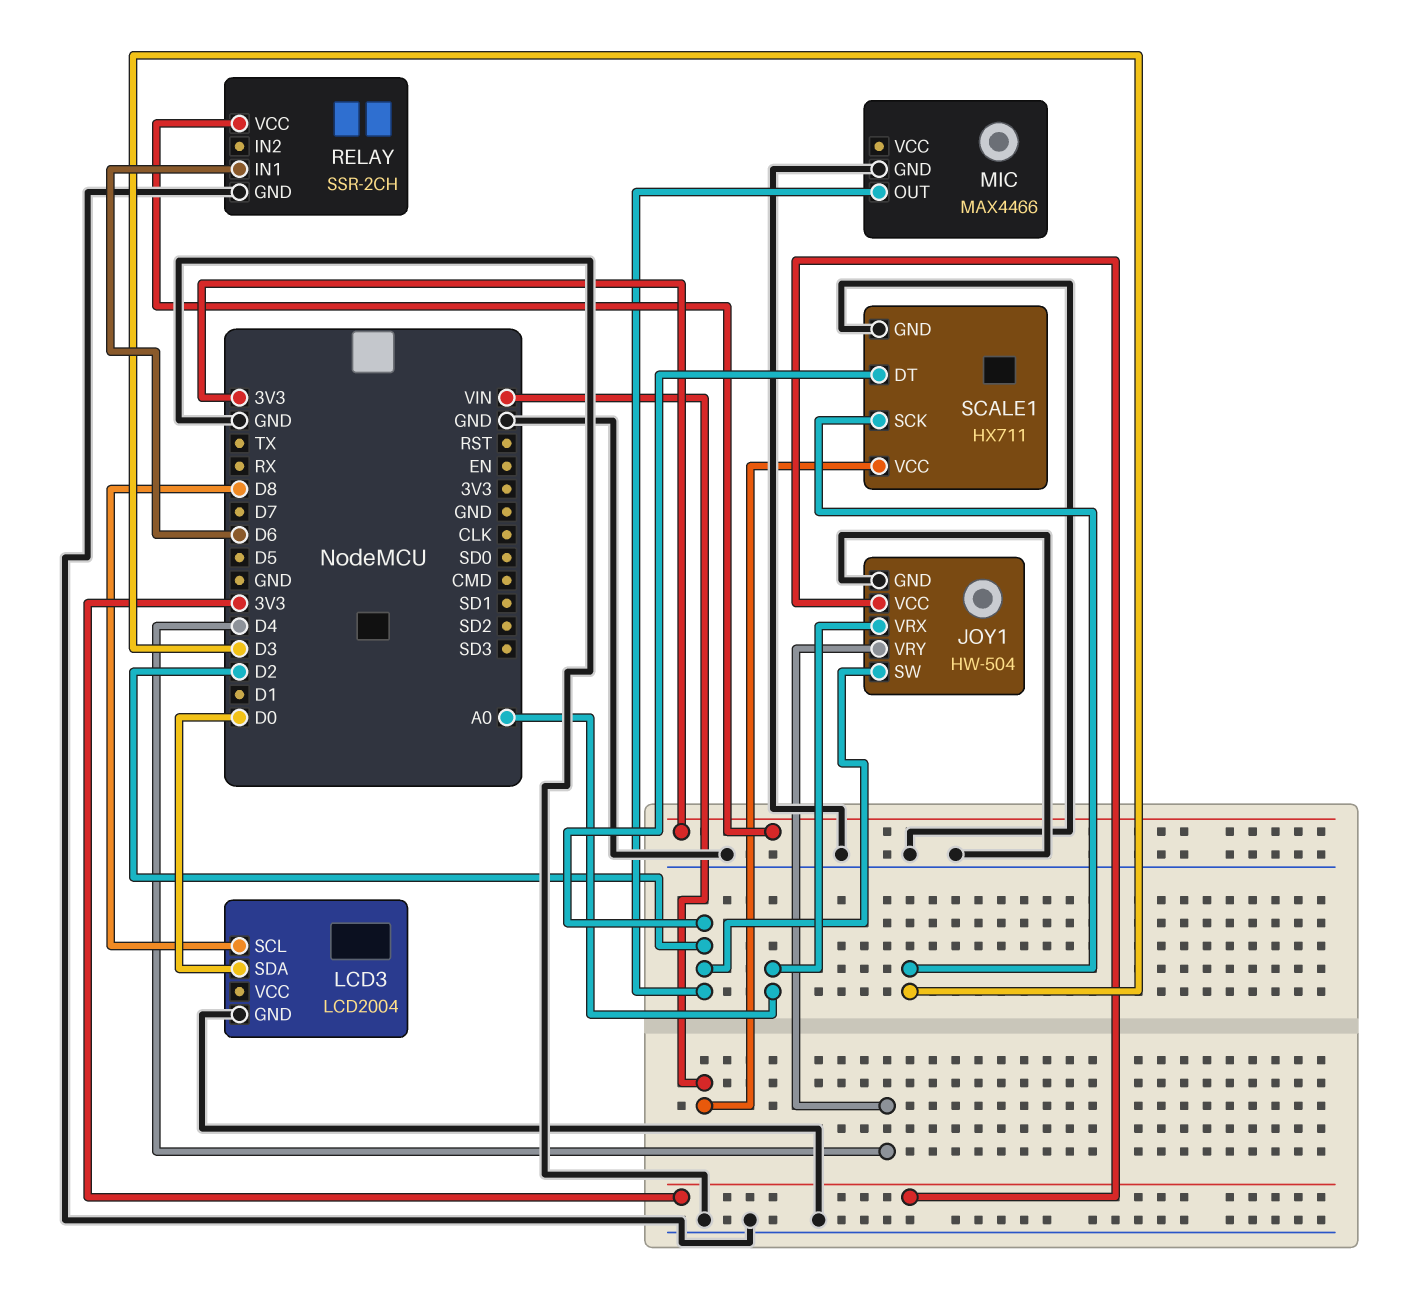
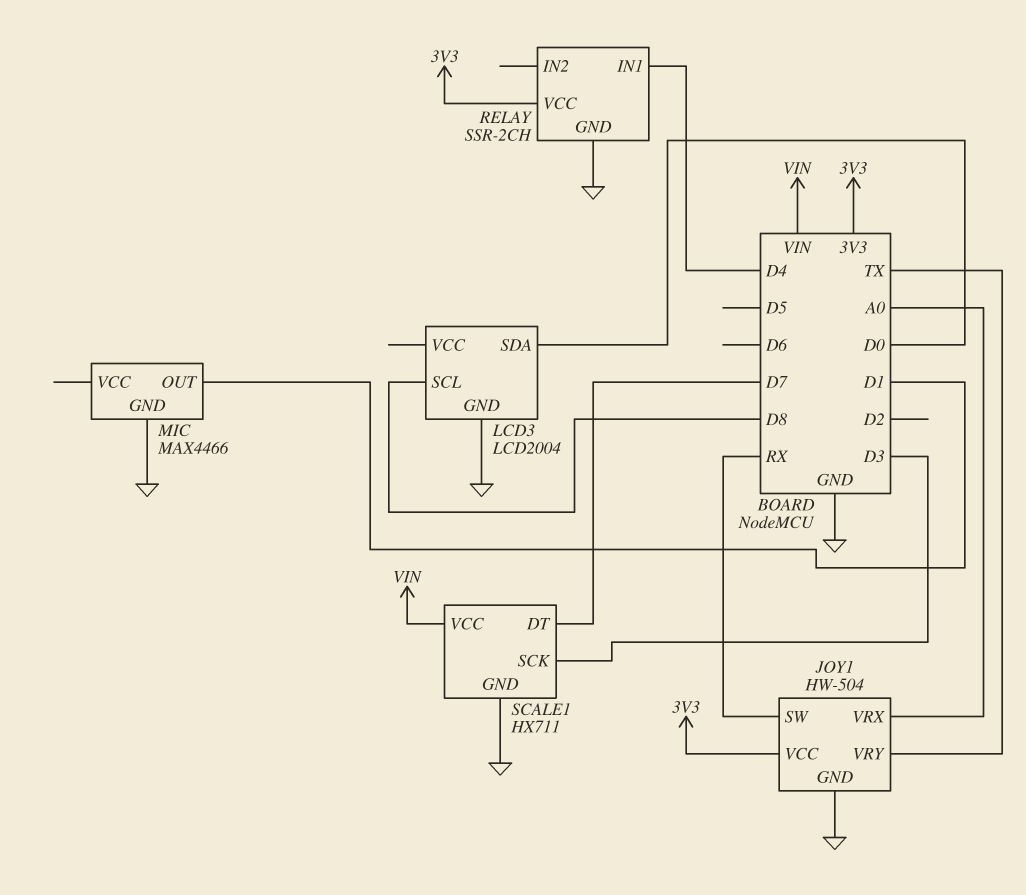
JOY1 pin SW: D2 -> RX
JOY1 pin VRY: D4 -> TX
MIC pin OUT: D2 -> D1
RELAY pin IN1: D6 -> D4
SCALE1 pin DT: D2 -> D7

